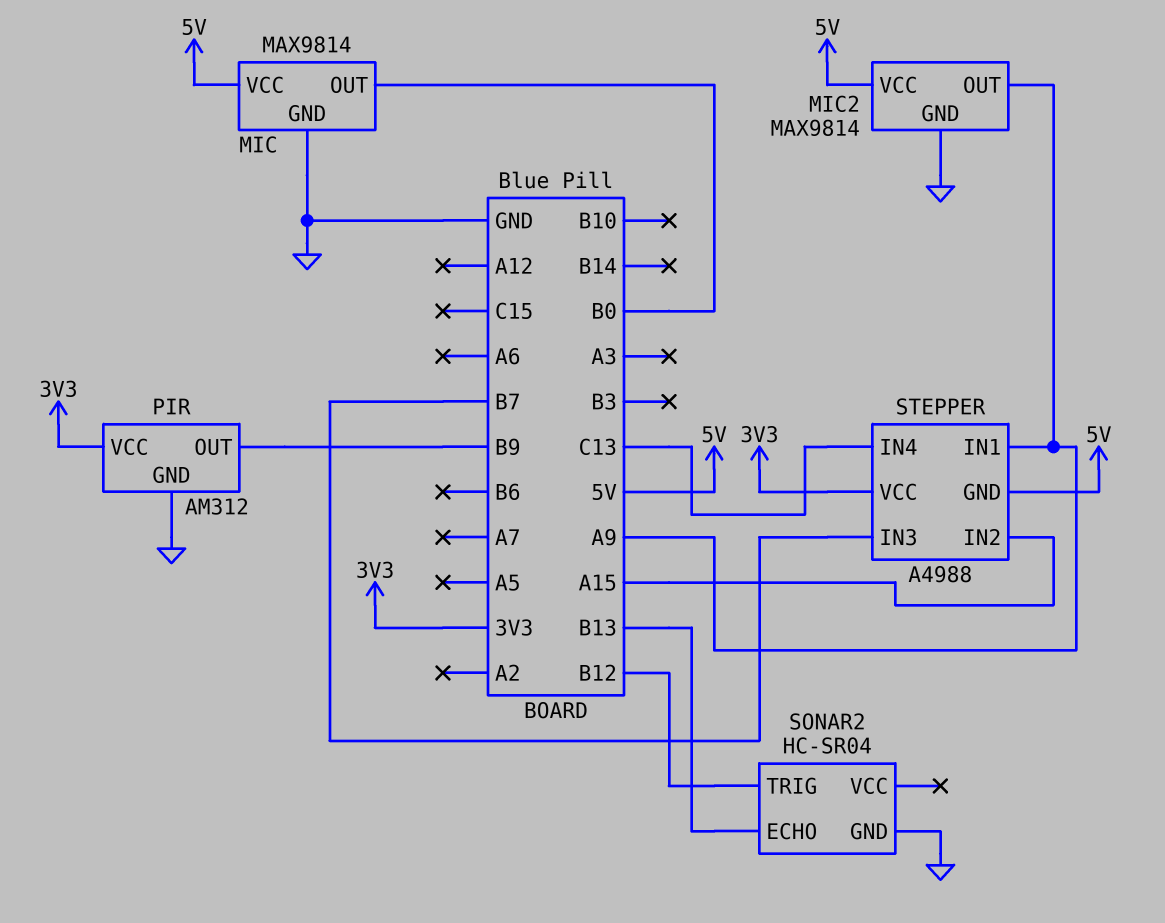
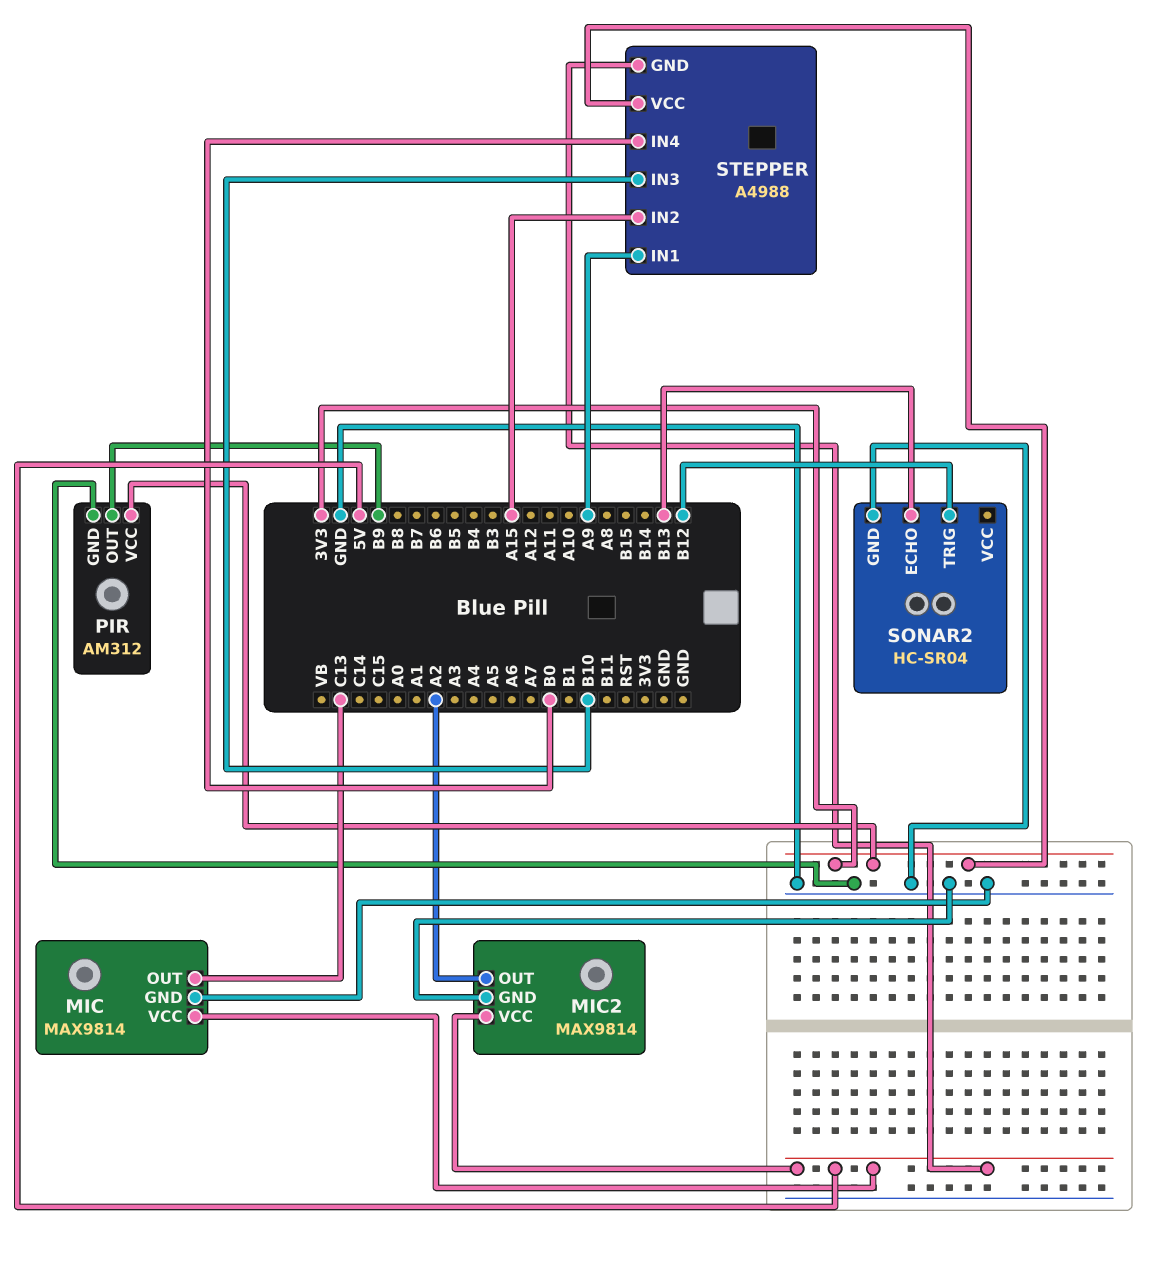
MIC pin OUT: B0 -> C13
MIC2 pin OUT: A9 -> A2
STEPPER pin IN3: B7 -> B10
STEPPER pin IN4: C13 -> B0

